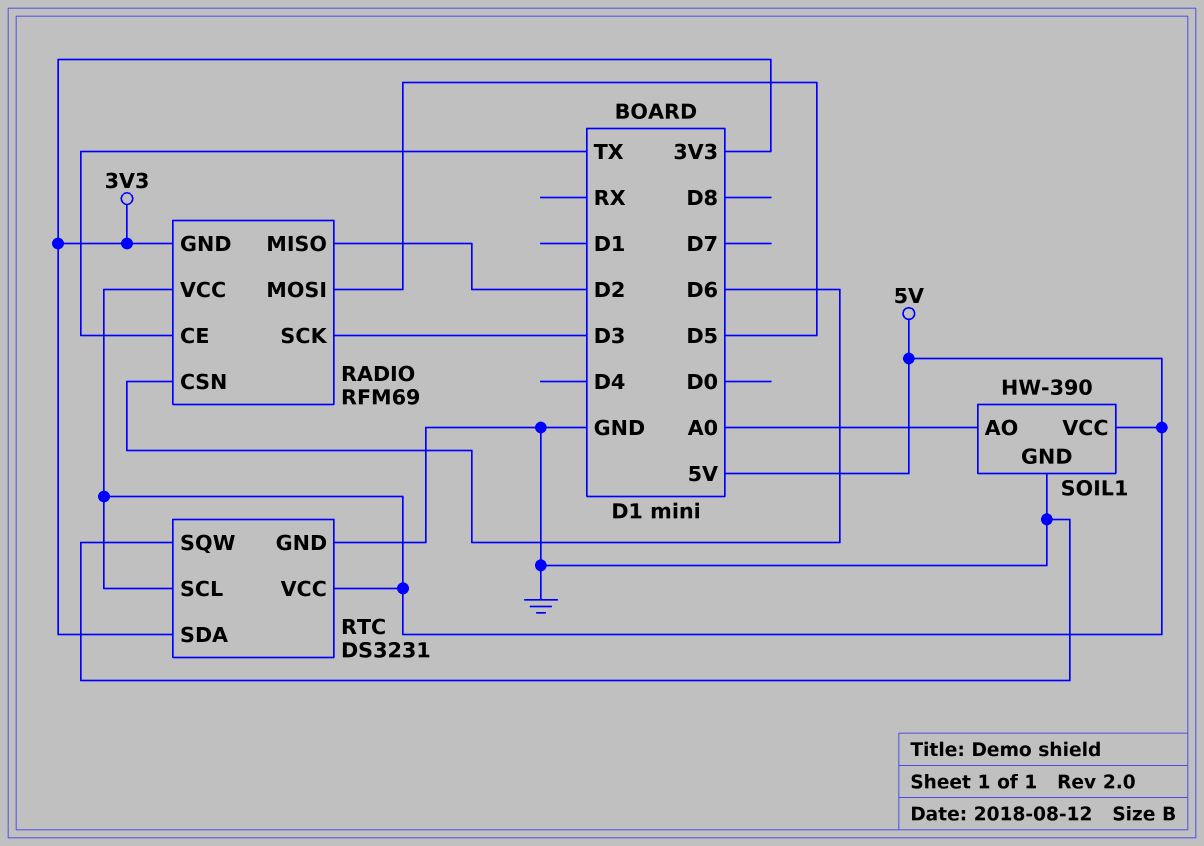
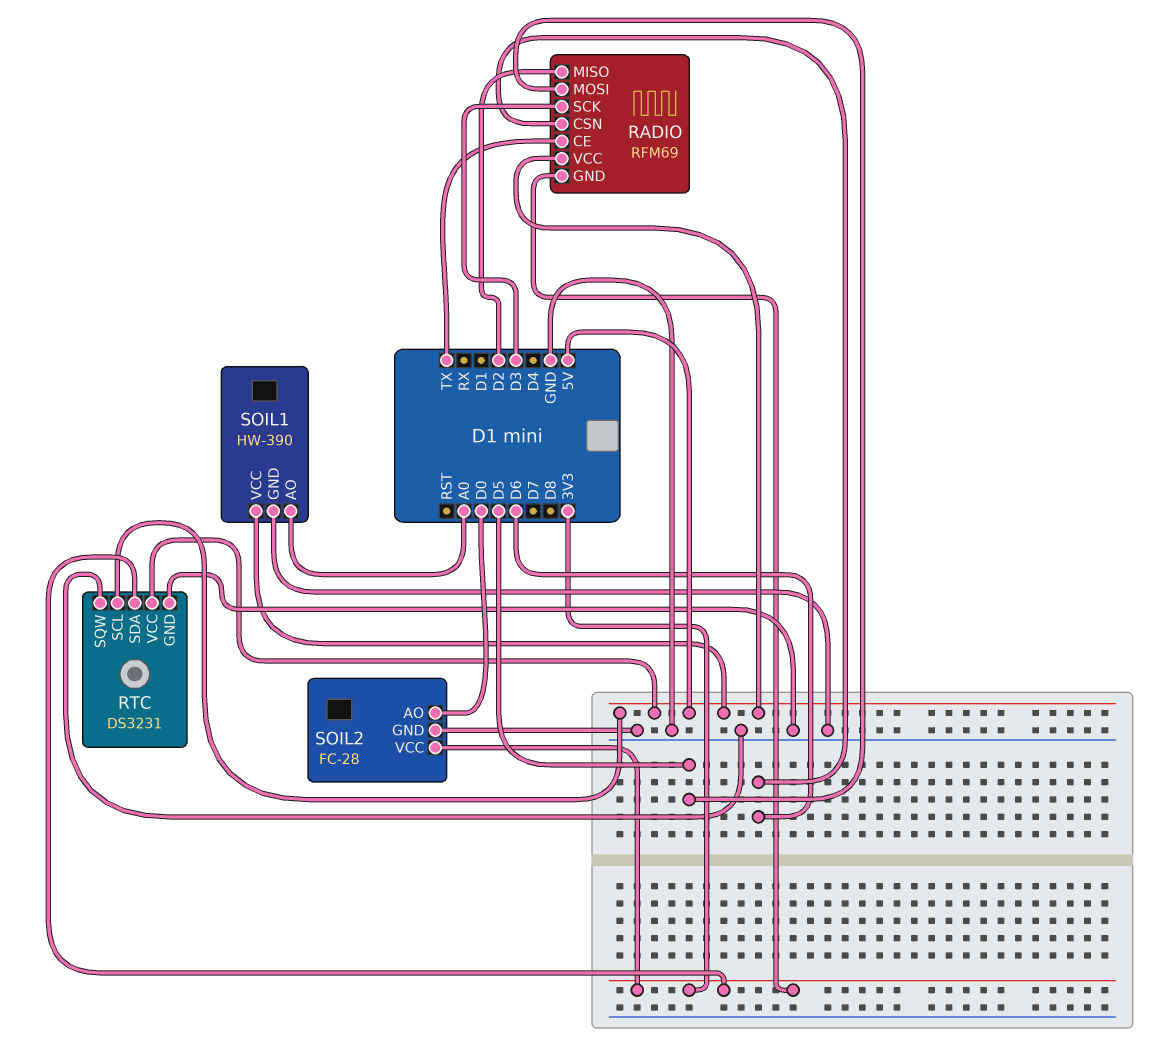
SOIL2: none -> FC-28
SOIL2 pin AO: none -> D0
SOIL2 pin GND: none -> GND
SOIL2 pin VCC: none -> 3V3

